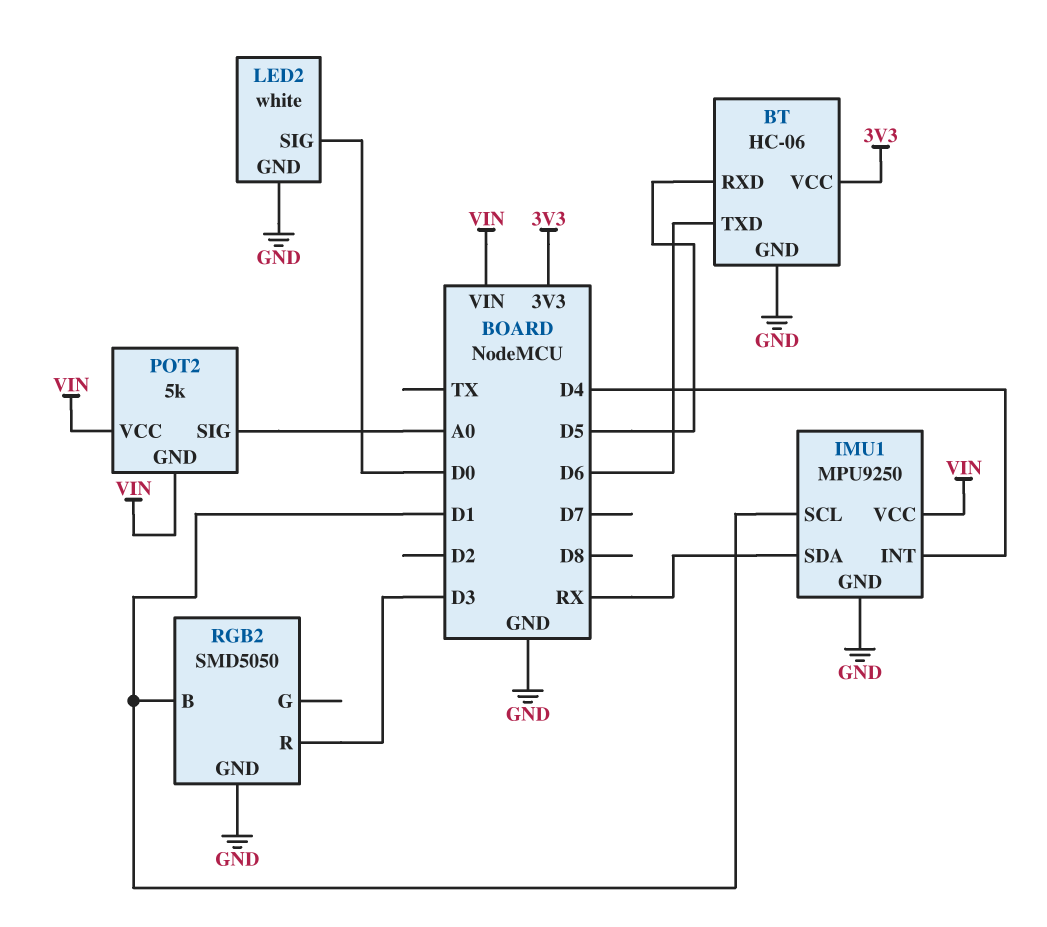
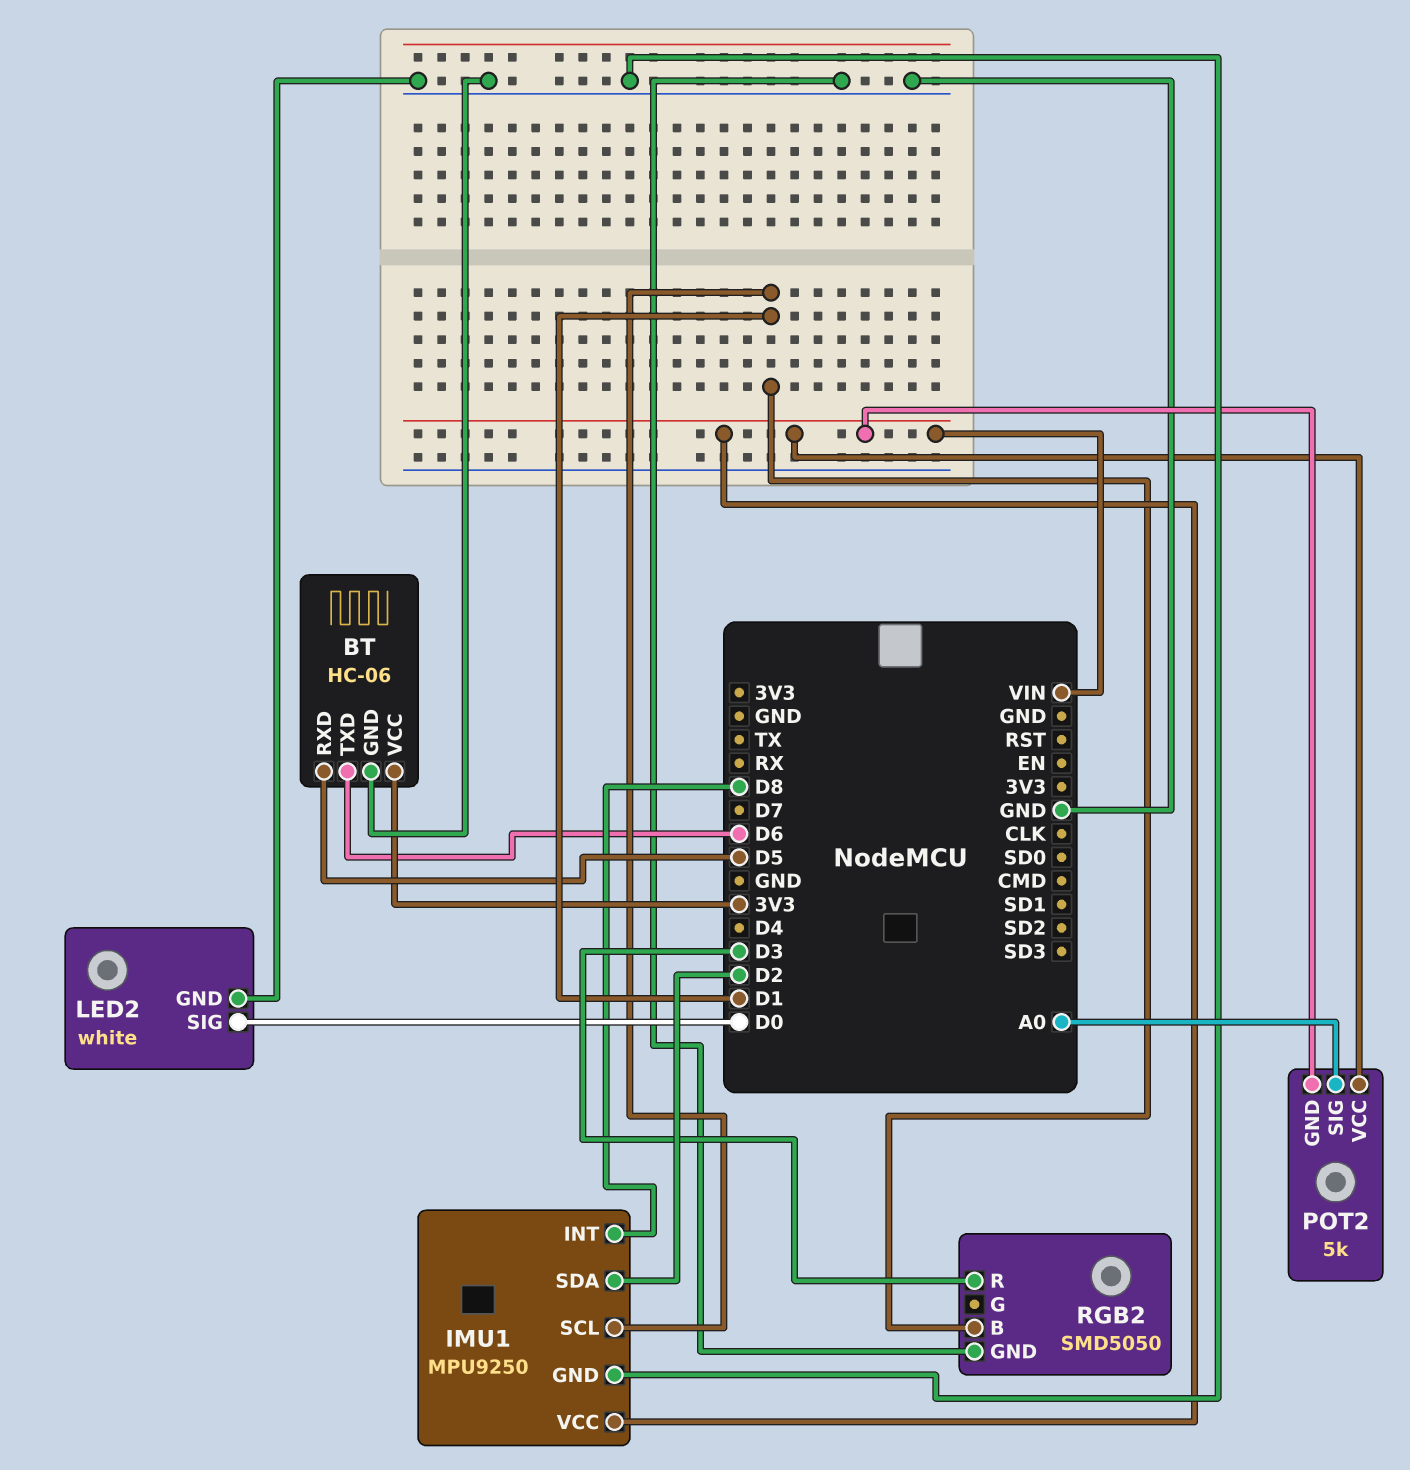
IMU1 pin INT: D4 -> D8
IMU1 pin SDA: RX -> D2

